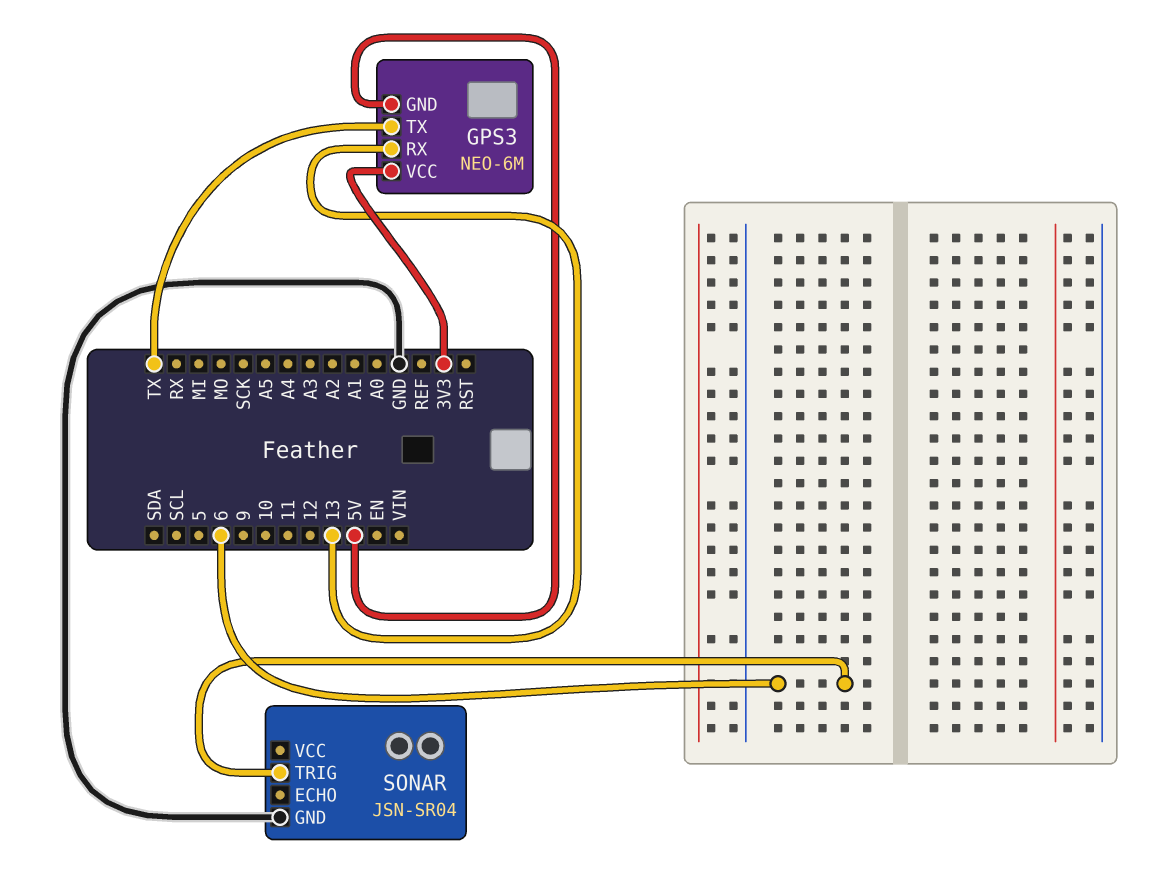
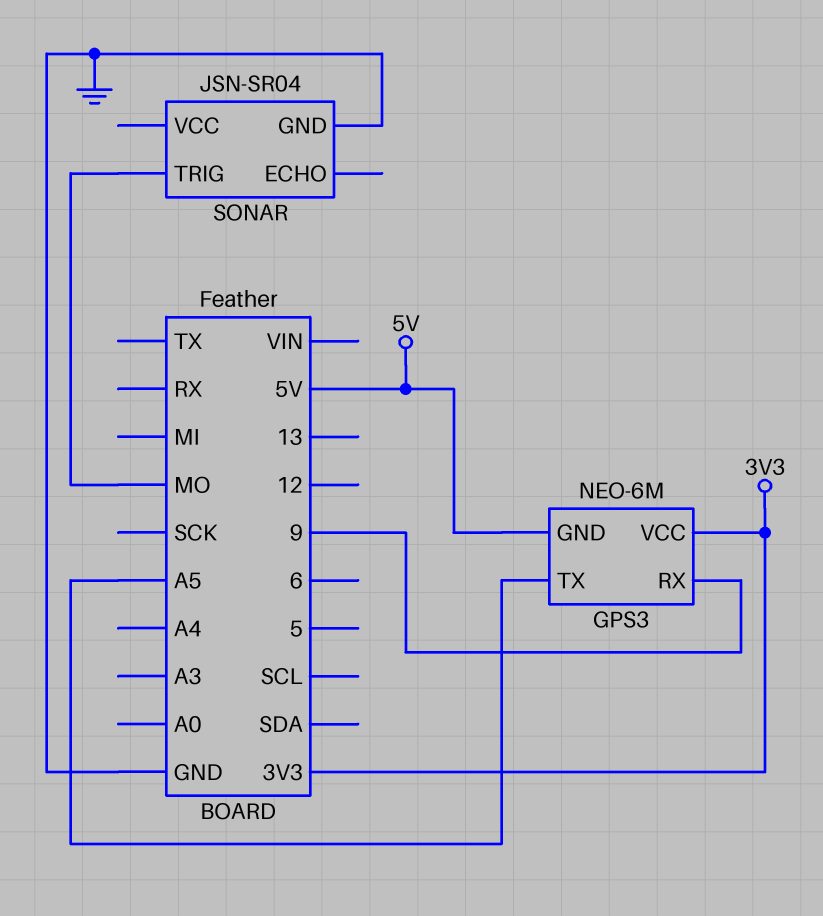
GPS3 pin RX: 13 -> 9
GPS3 pin TX: TX -> A5
SONAR pin TRIG: 6 -> MO

